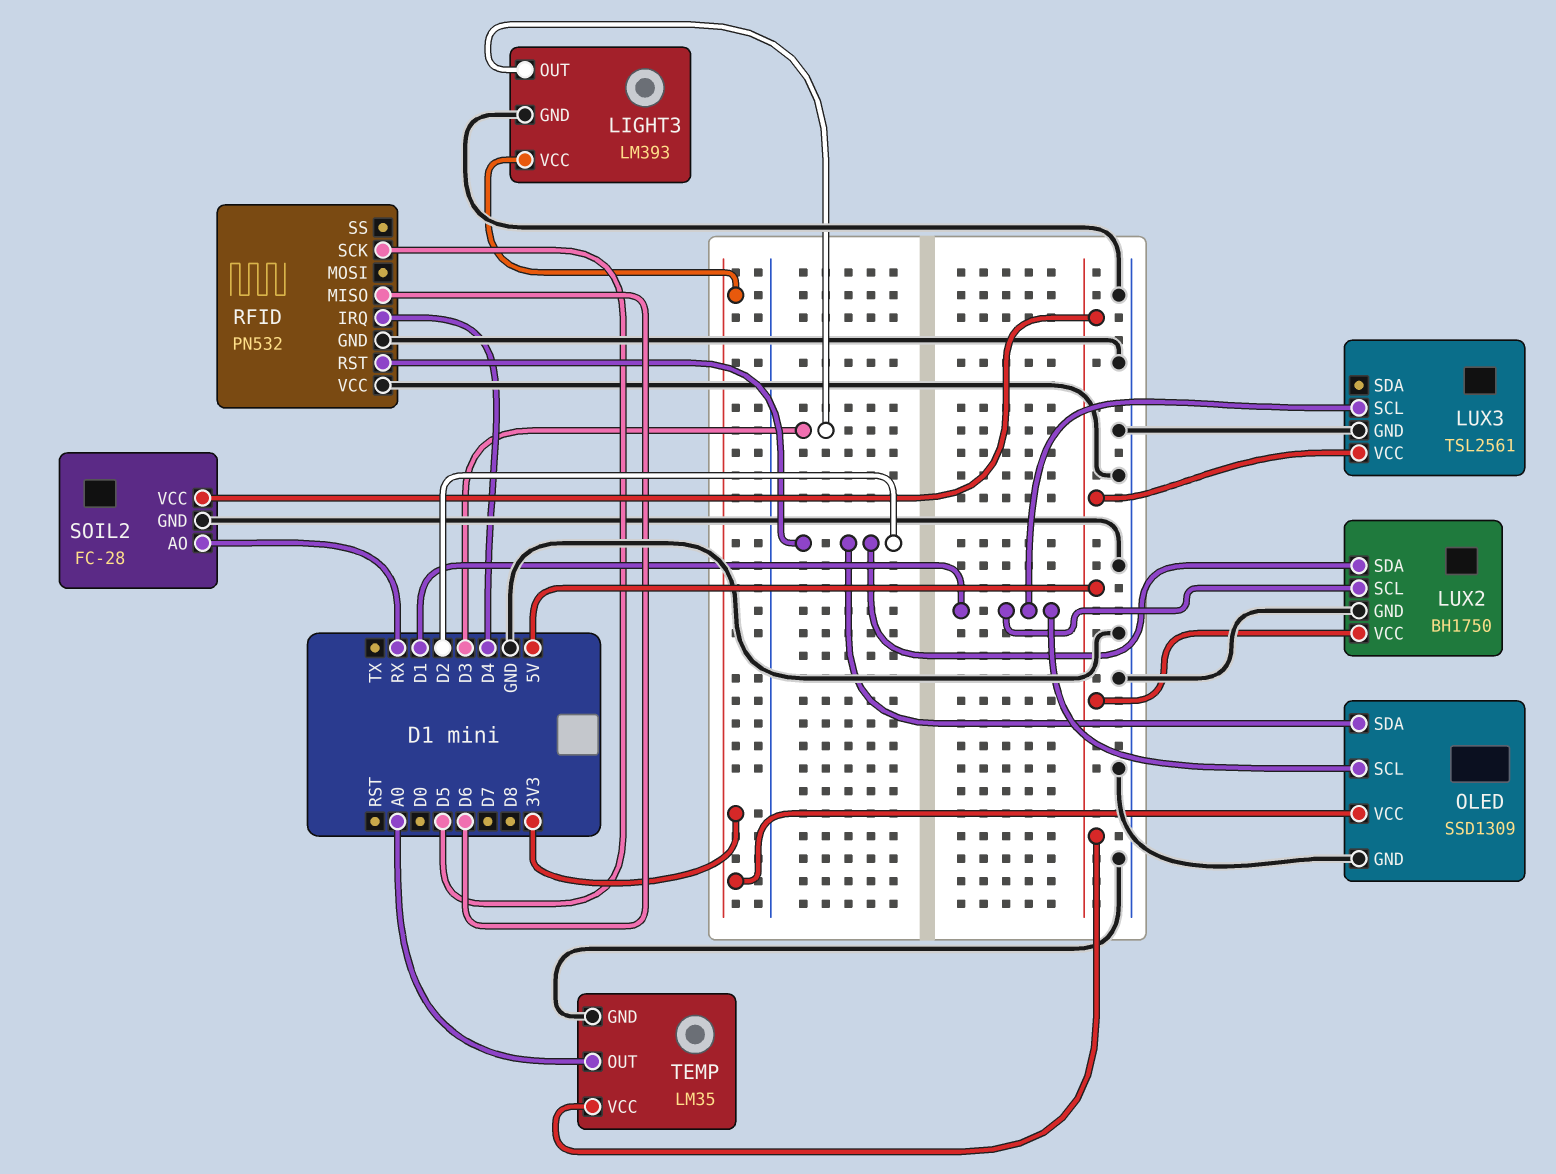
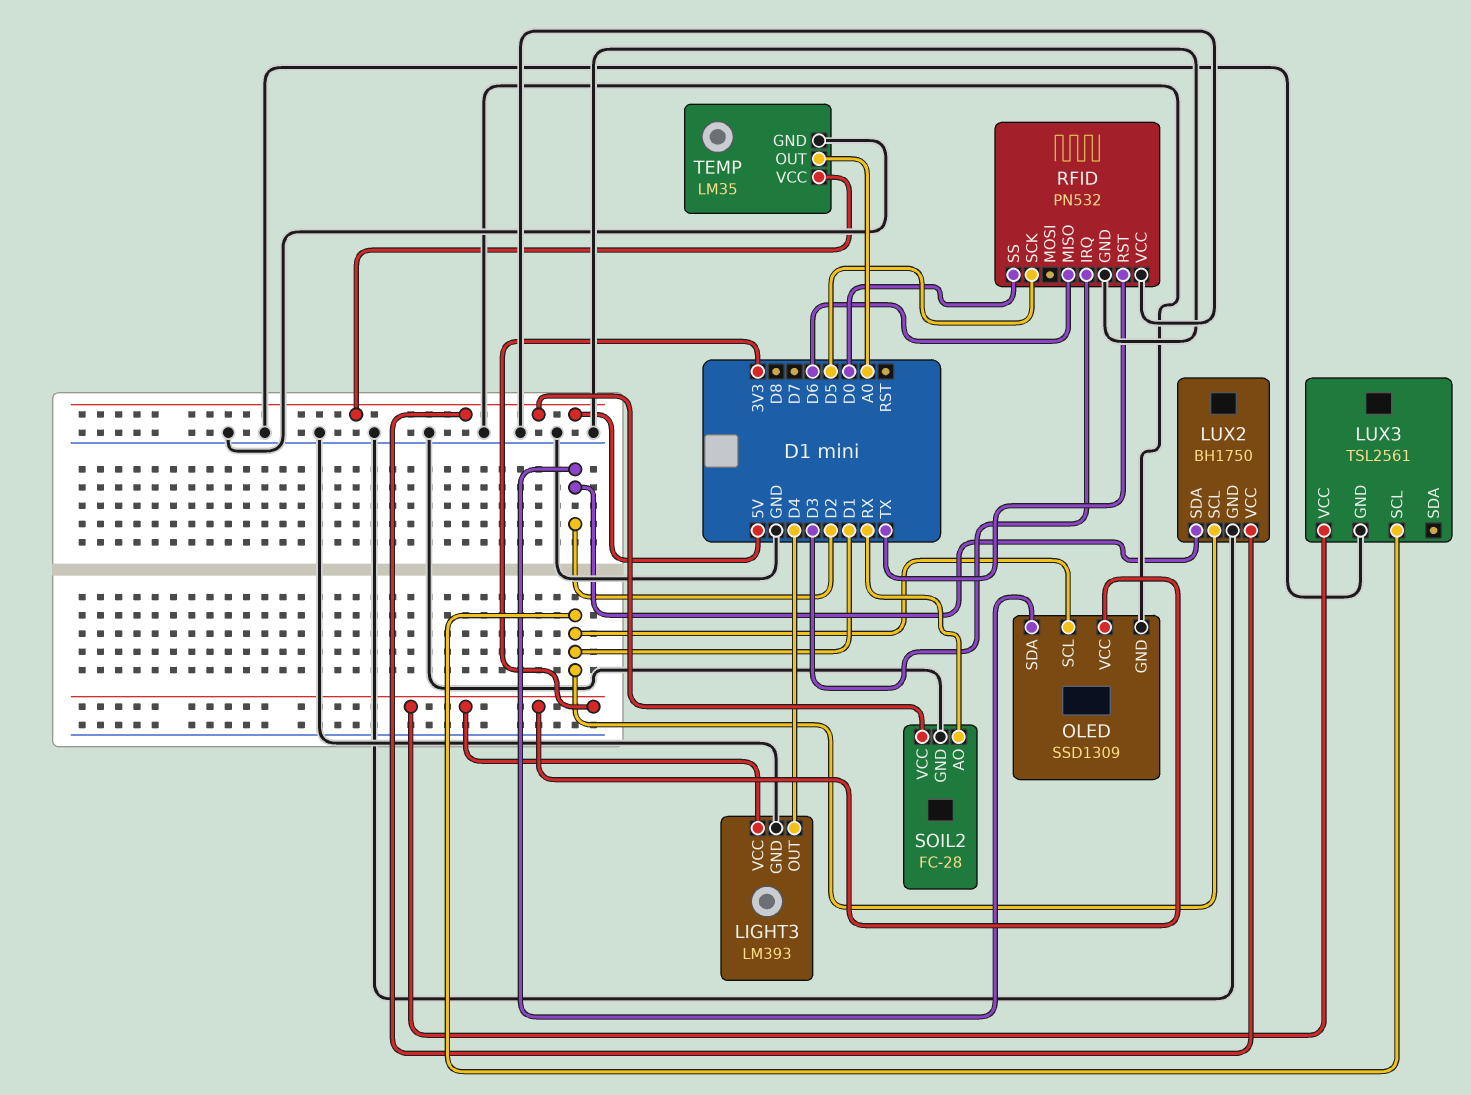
LIGHT3 pin OUT: D3 -> D4
LUX3 pin VCC: 5V -> 3V3
RFID pin IRQ: D4 -> D3
RFID pin RST: D2 -> TX
RFID pin SS: none -> D0

